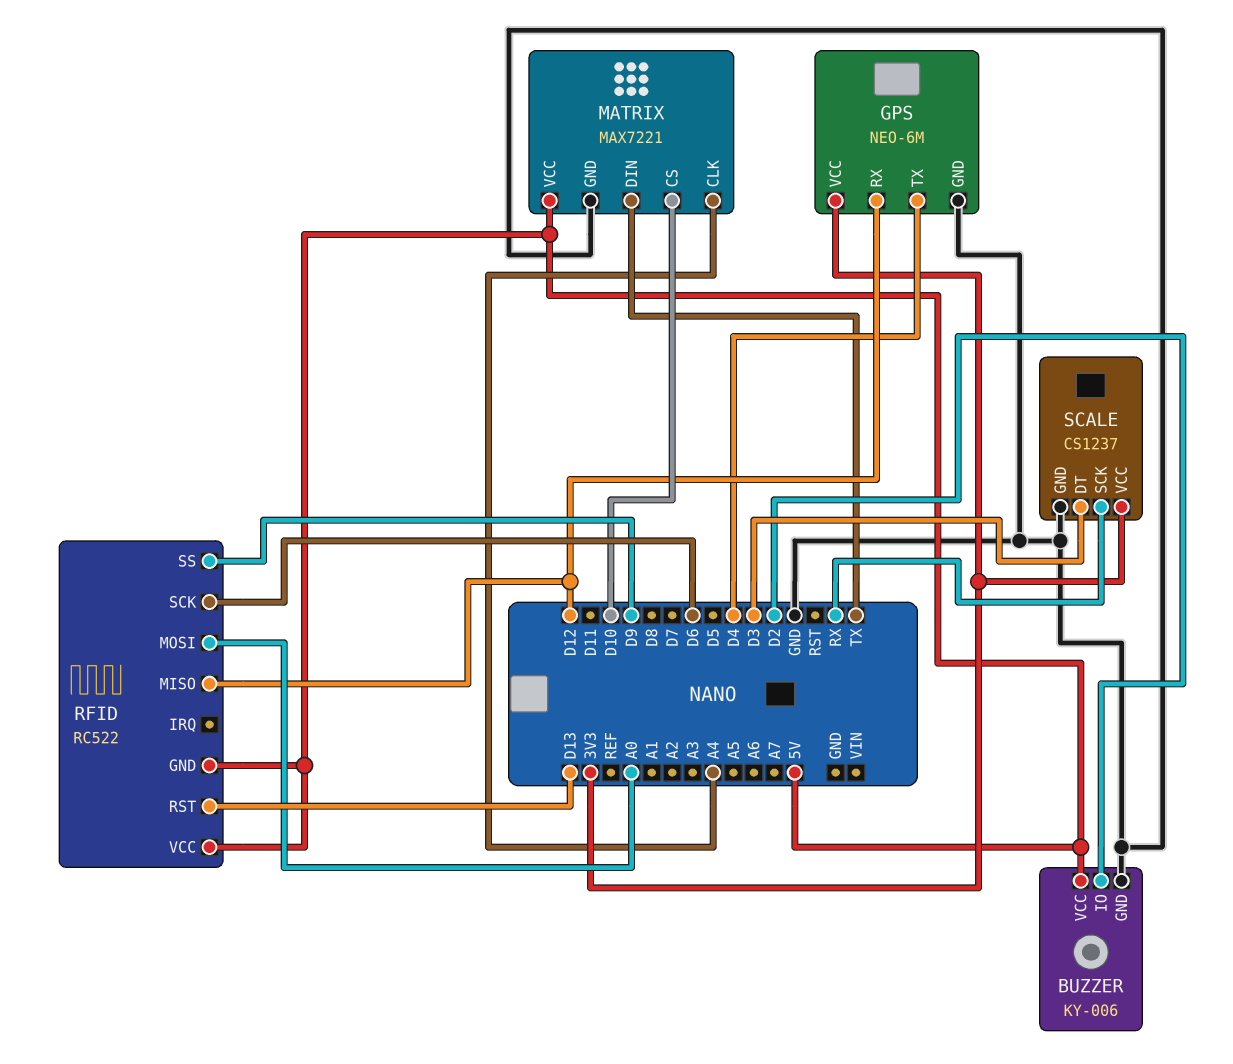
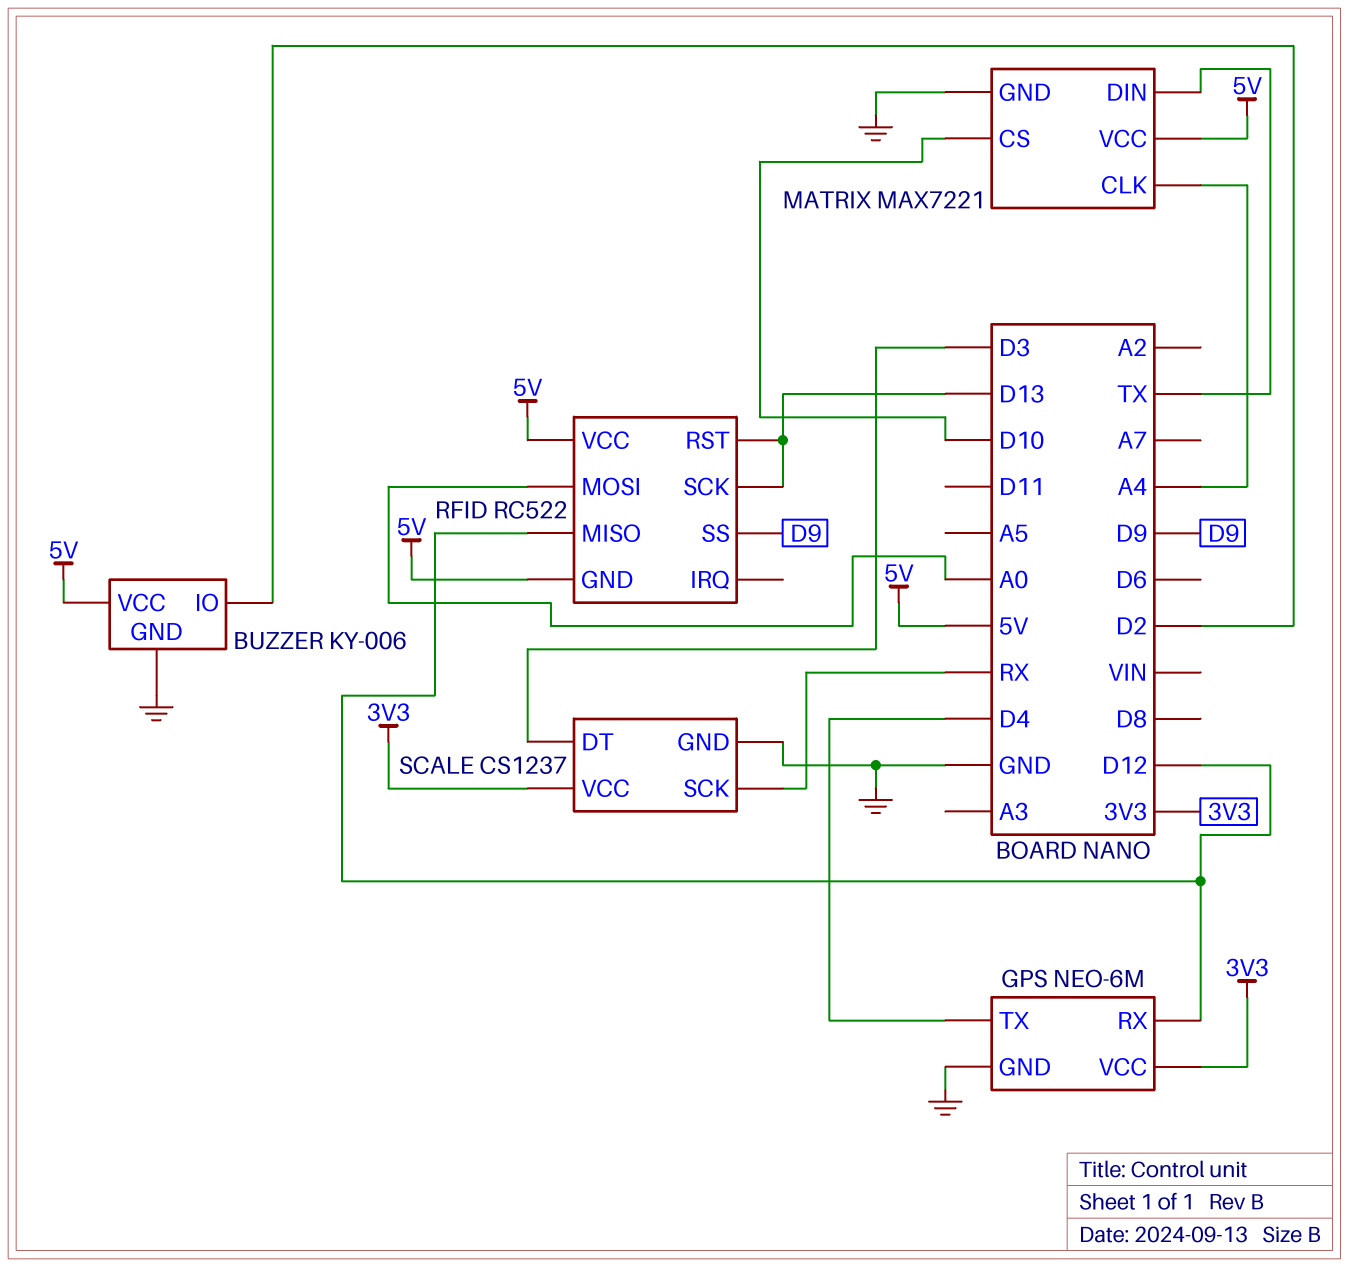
RFID pin SCK: D6 -> D13

